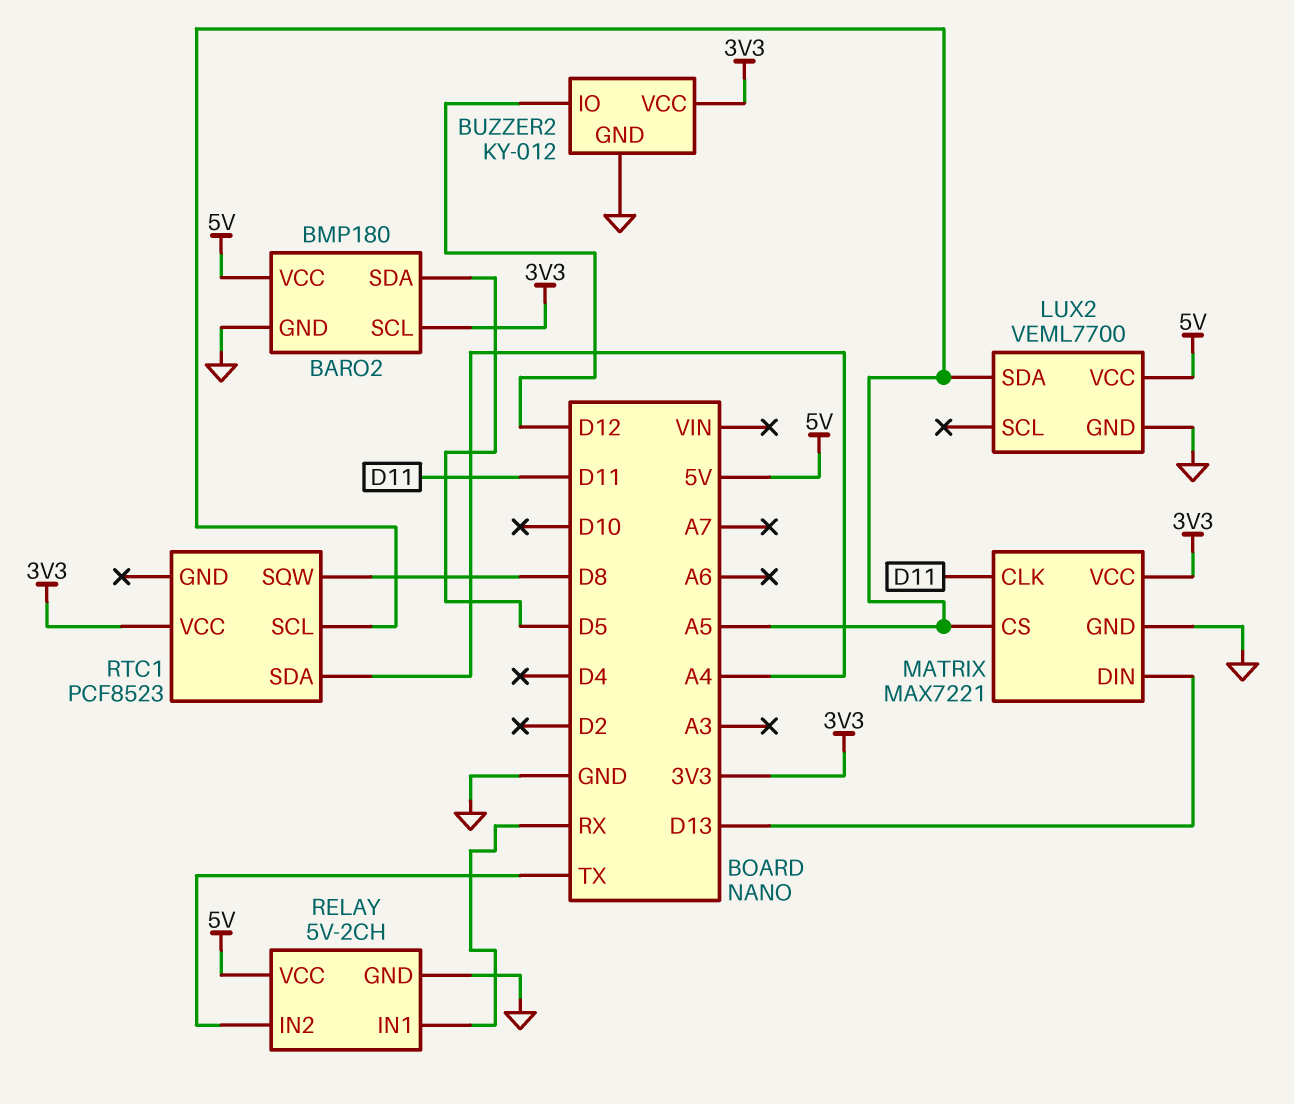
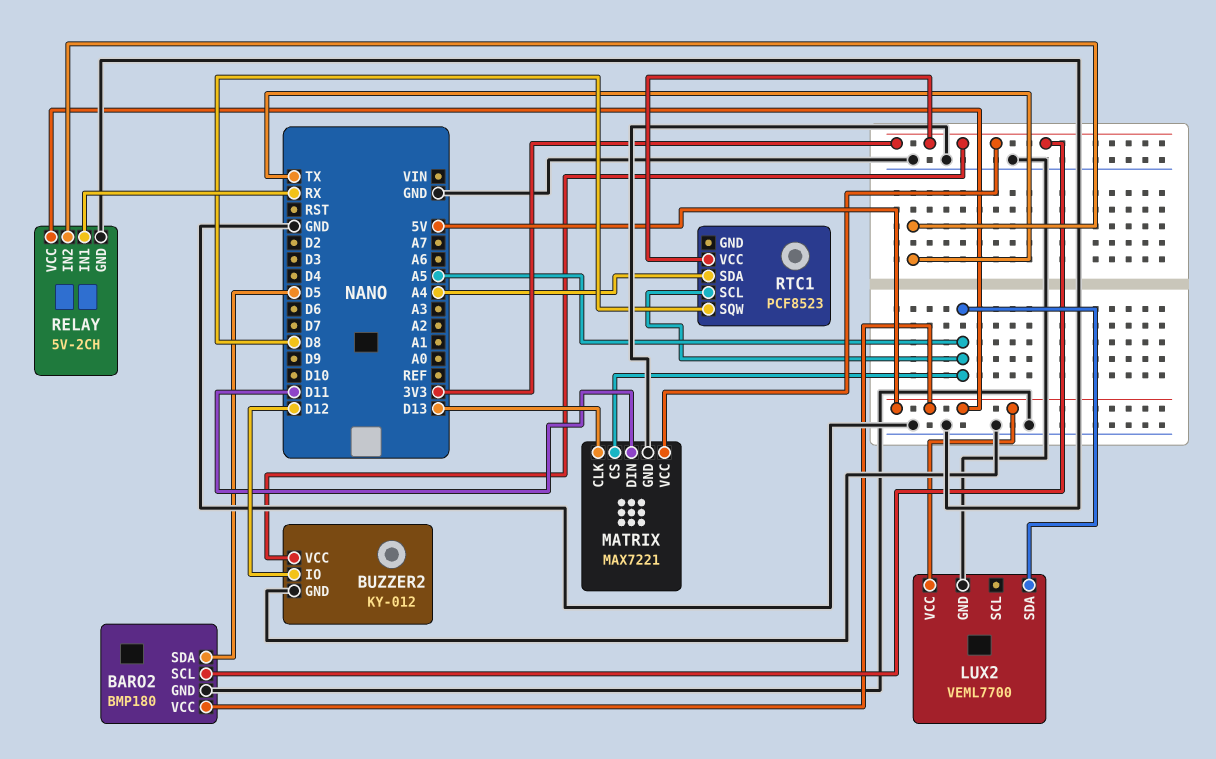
MATRIX pin CLK: D11 -> D13
MATRIX pin DIN: D13 -> D11

